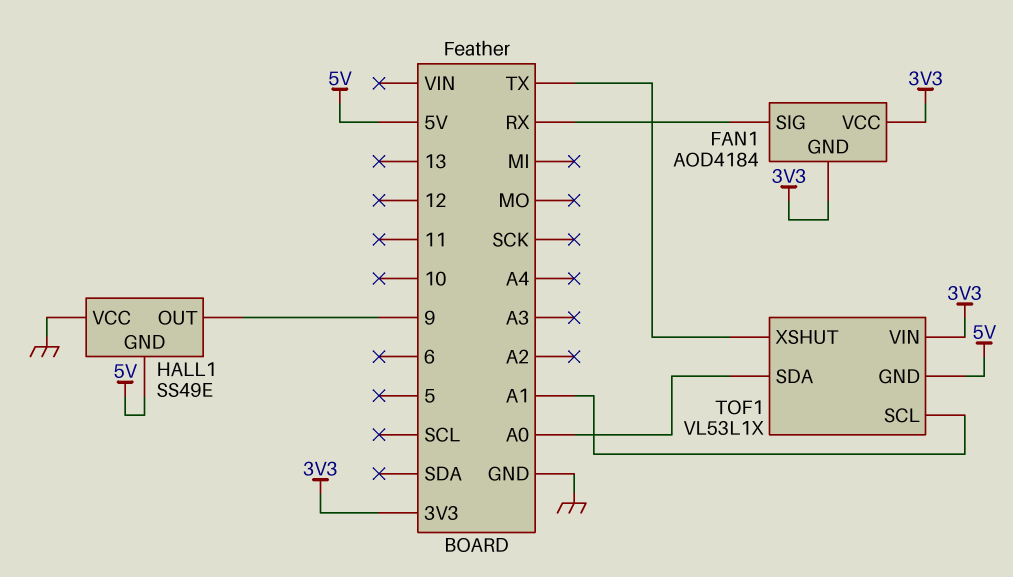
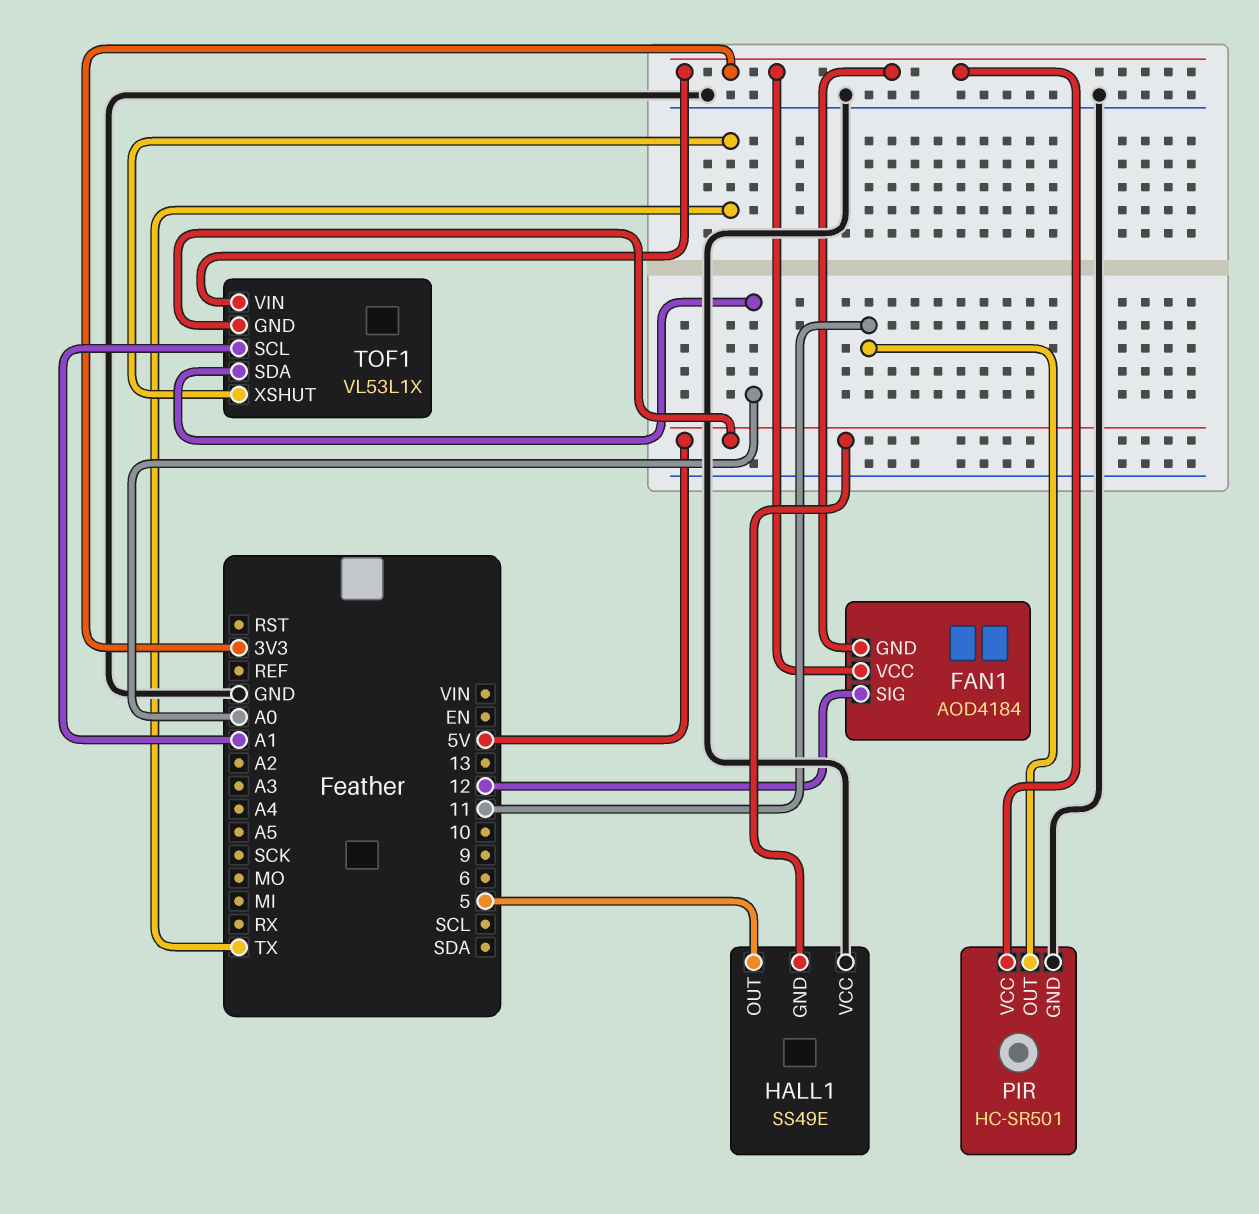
FAN1 pin SIG: RX -> 12
HALL1 pin OUT: 9 -> 5
PIR: none -> HC-SR501
PIR pin GND: none -> GND
PIR pin OUT: none -> 11
PIR pin VCC: none -> 3V3

